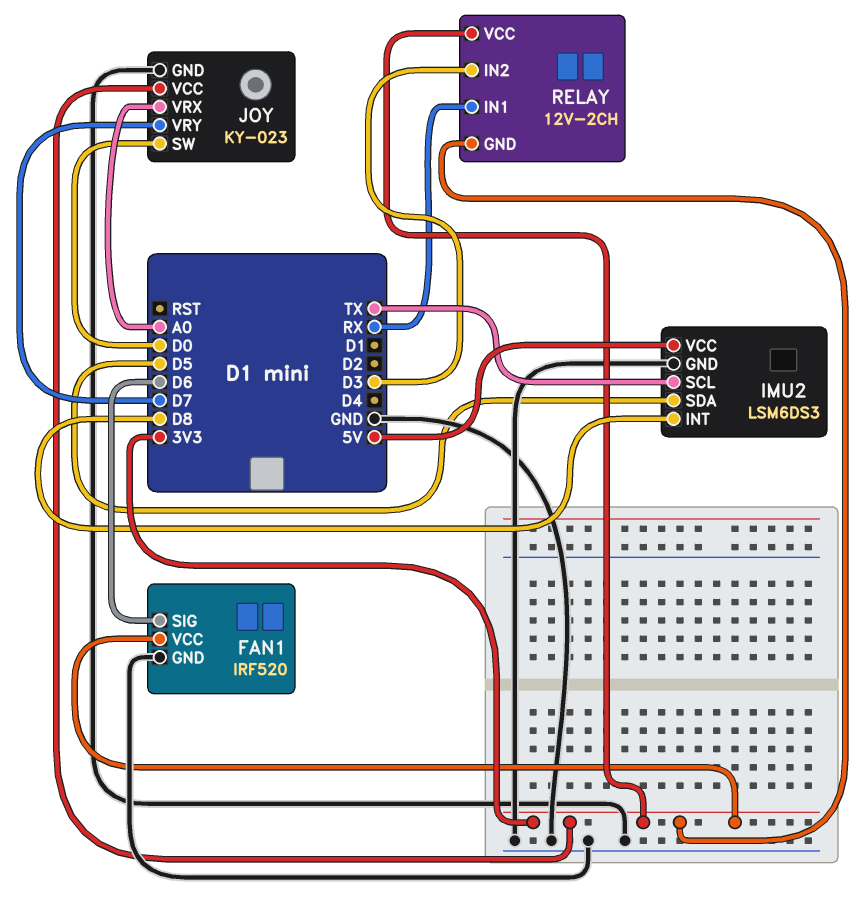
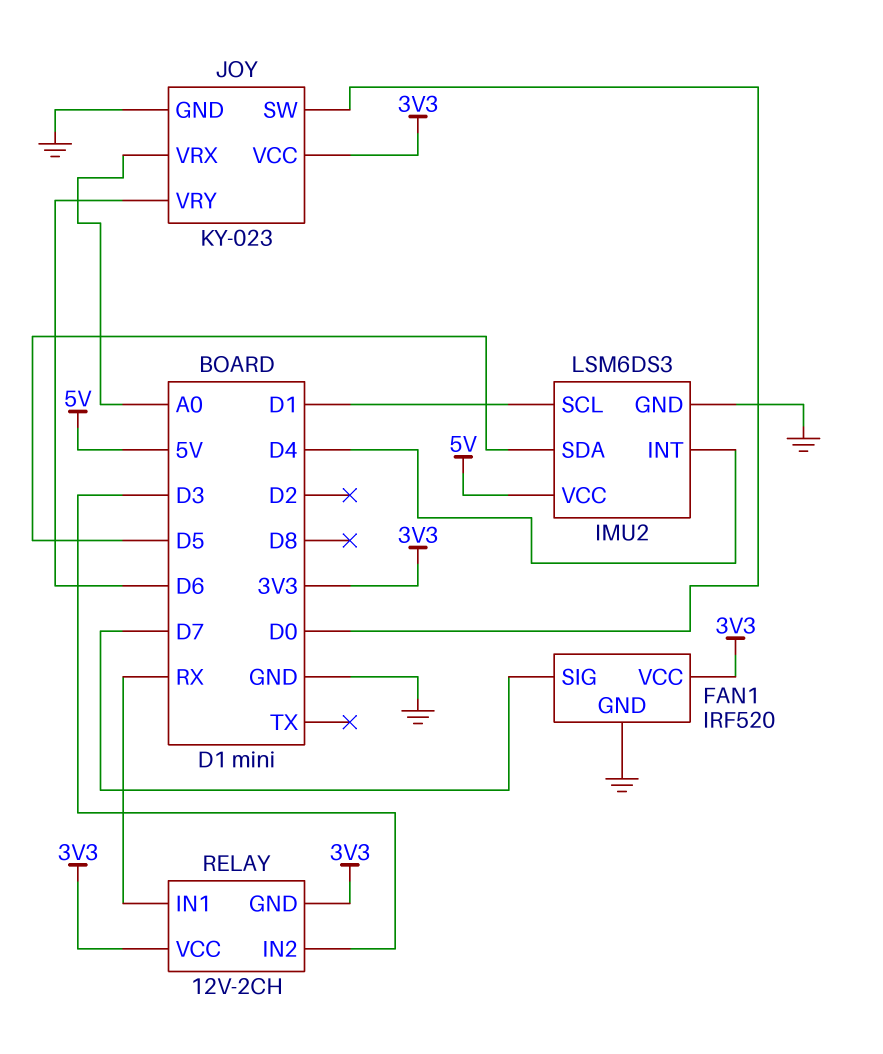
FAN1 pin SIG: D6 -> D7
IMU2 pin INT: D8 -> D4
IMU2 pin SCL: TX -> D1
JOY pin VRY: D7 -> D6

